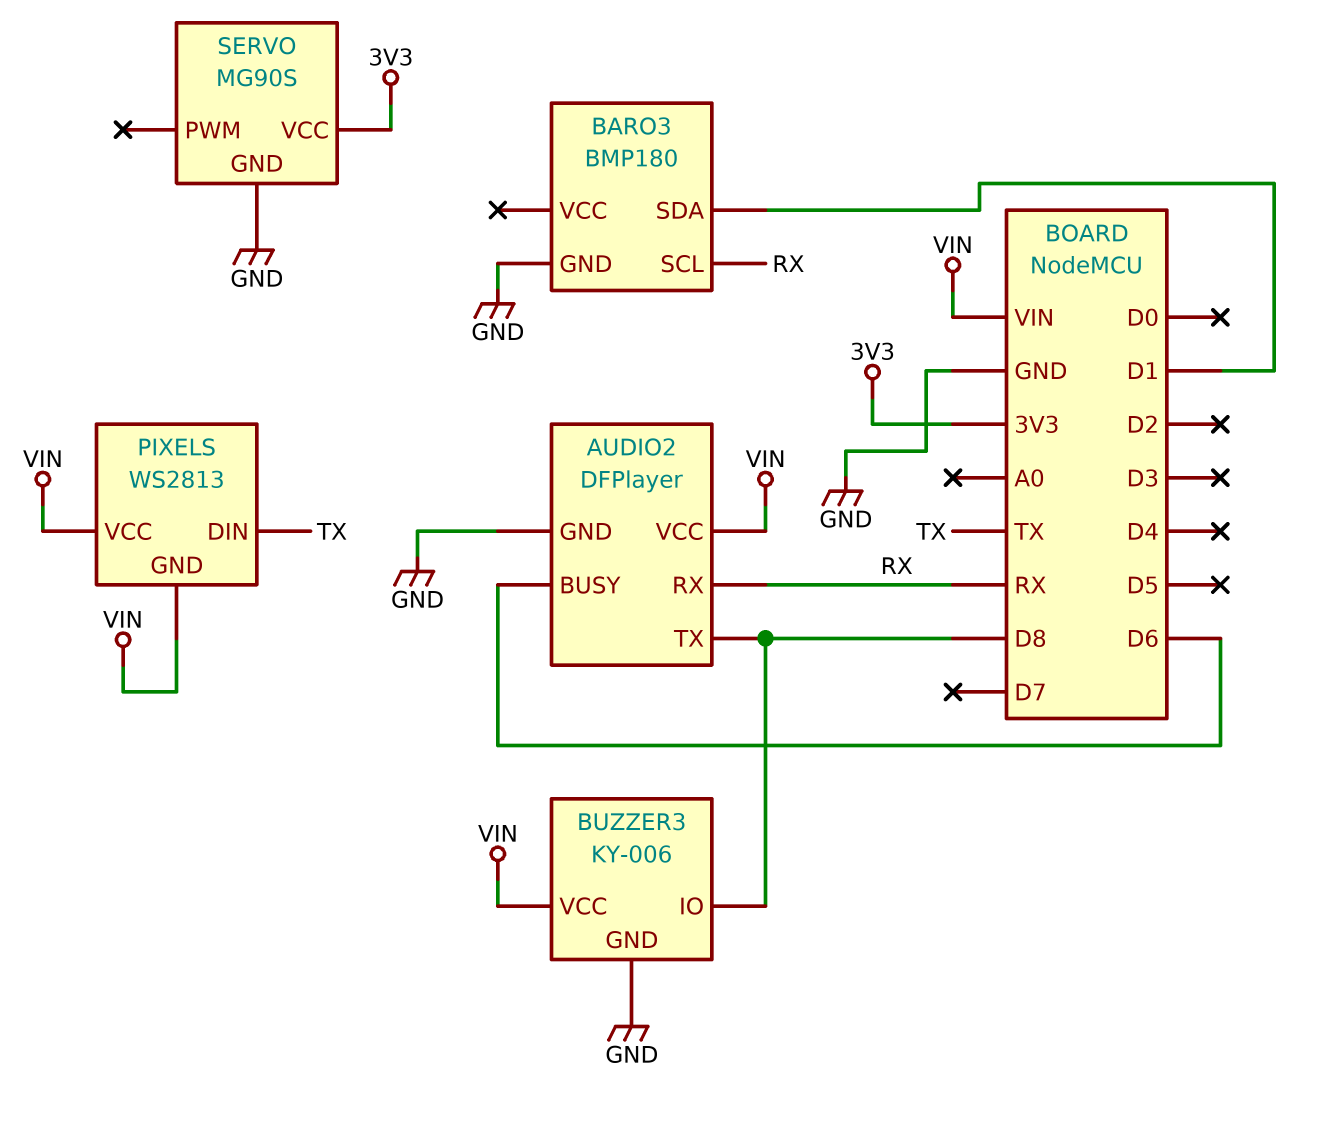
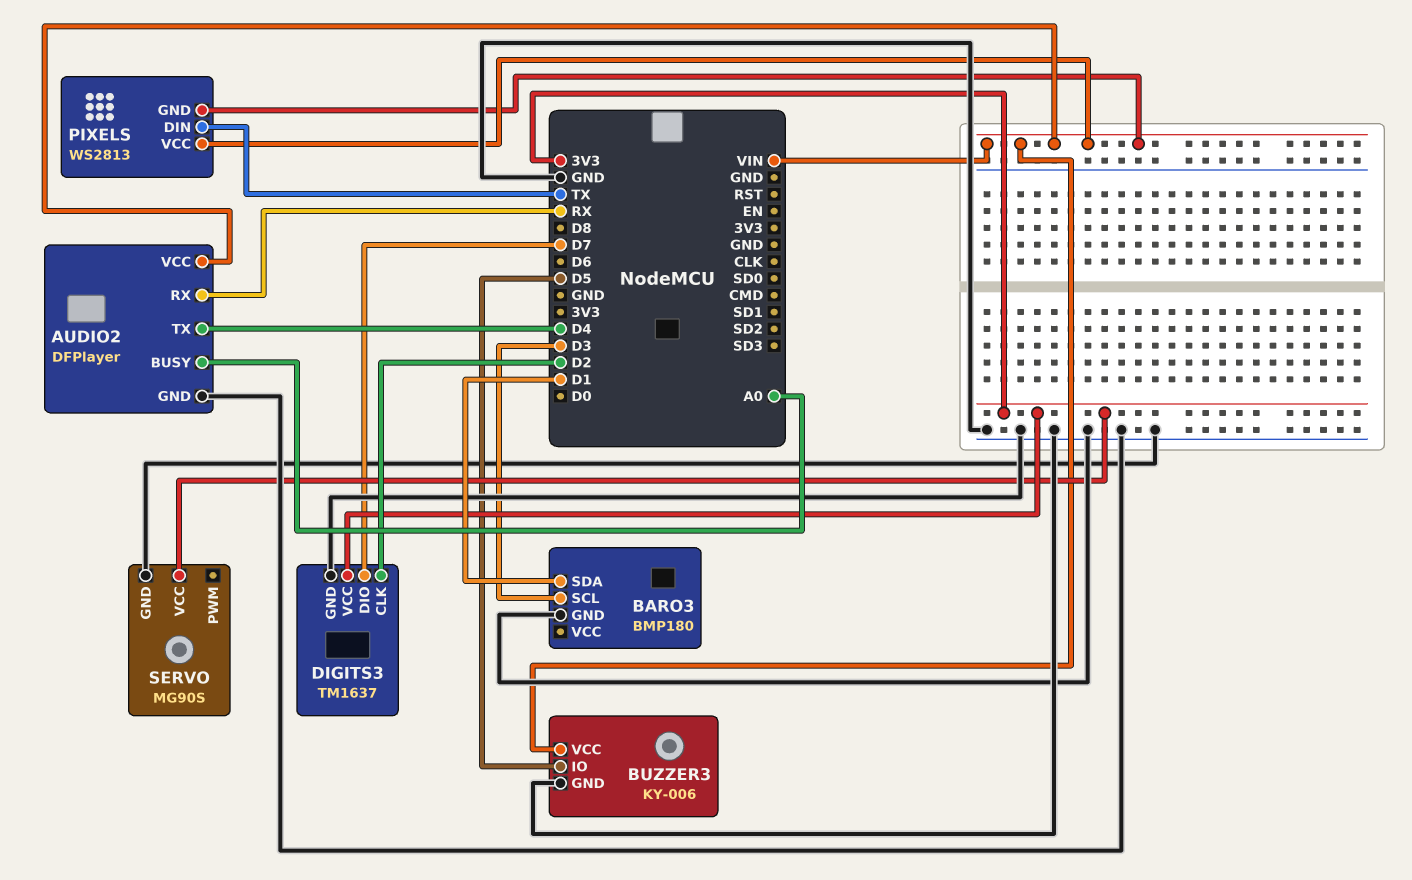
AUDIO2 pin BUSY: D6 -> A0
AUDIO2 pin TX: D8 -> D4
BARO3 pin SCL: RX -> D3
BUZZER3 pin IO: D8 -> D5
DIGITS3: none -> TM1637
DIGITS3 pin CLK: none -> D2
DIGITS3 pin DIO: none -> D7
DIGITS3 pin GND: none -> GND
DIGITS3 pin VCC: none -> 3V3

